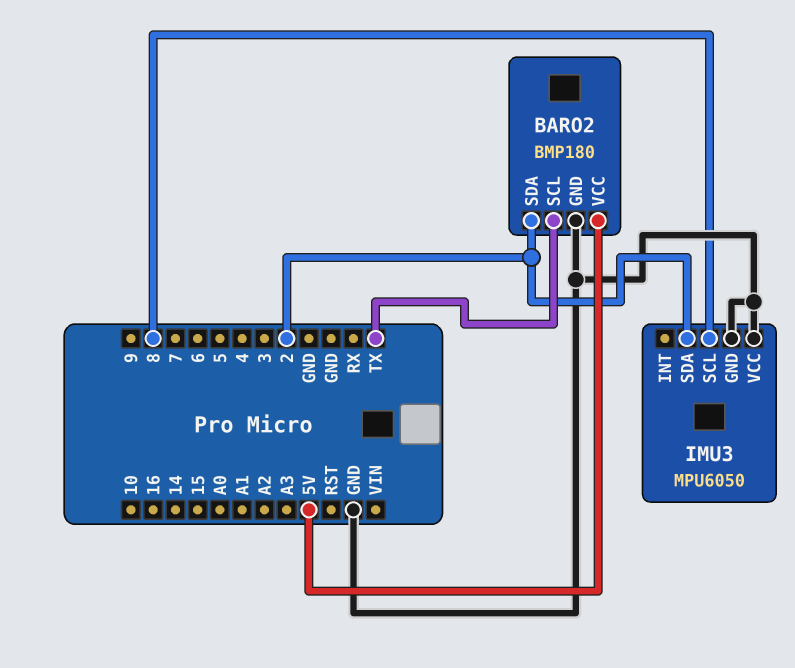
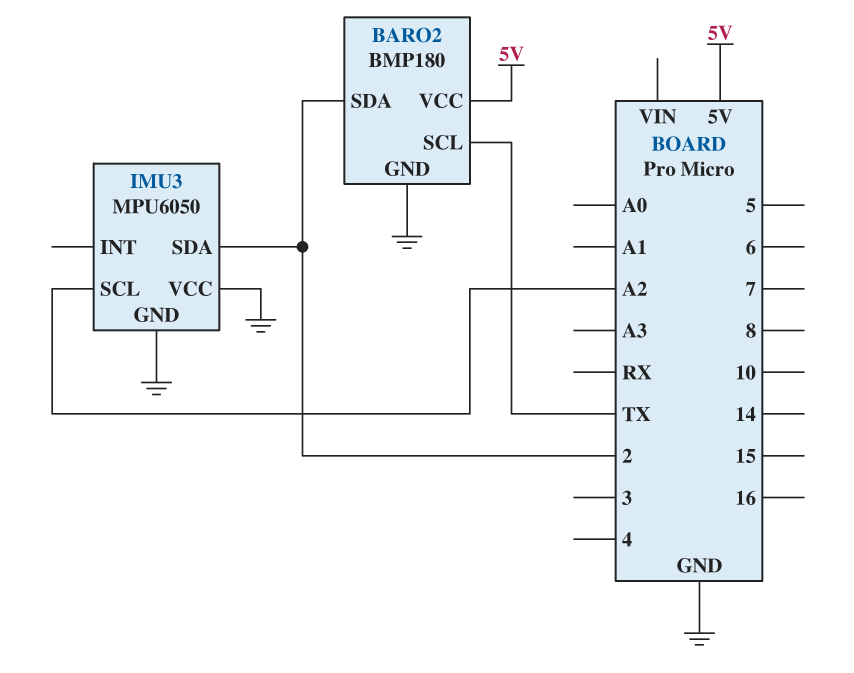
IMU3 pin SCL: 8 -> A2

